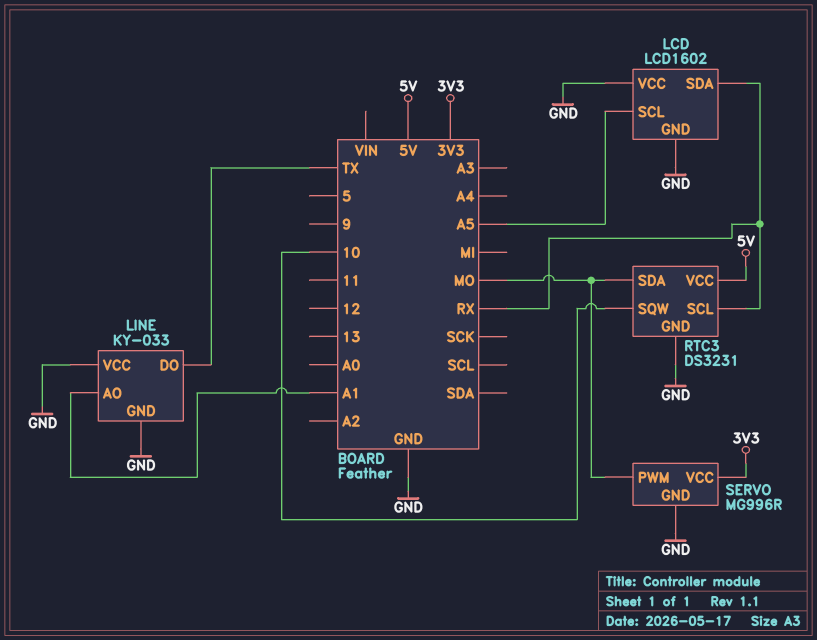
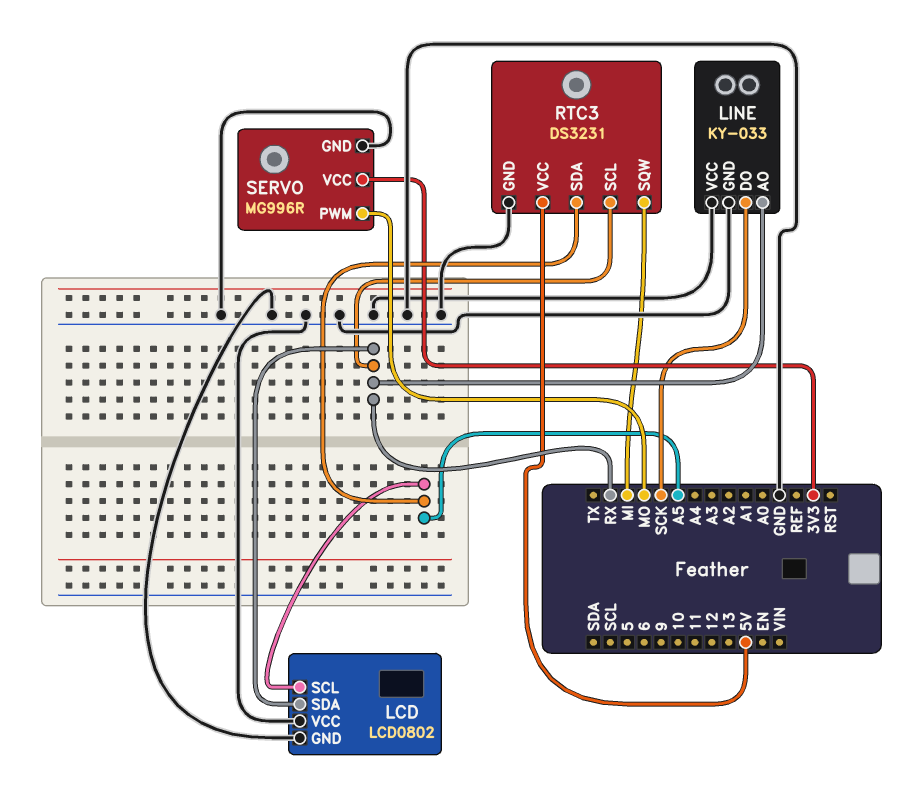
LCD: LCD1602 -> LCD0802
LINE pin AO: A1 -> RX
LINE pin DO: TX -> SCK
RTC3 pin SDA: MO -> A5
RTC3 pin SQW: 10 -> MI

